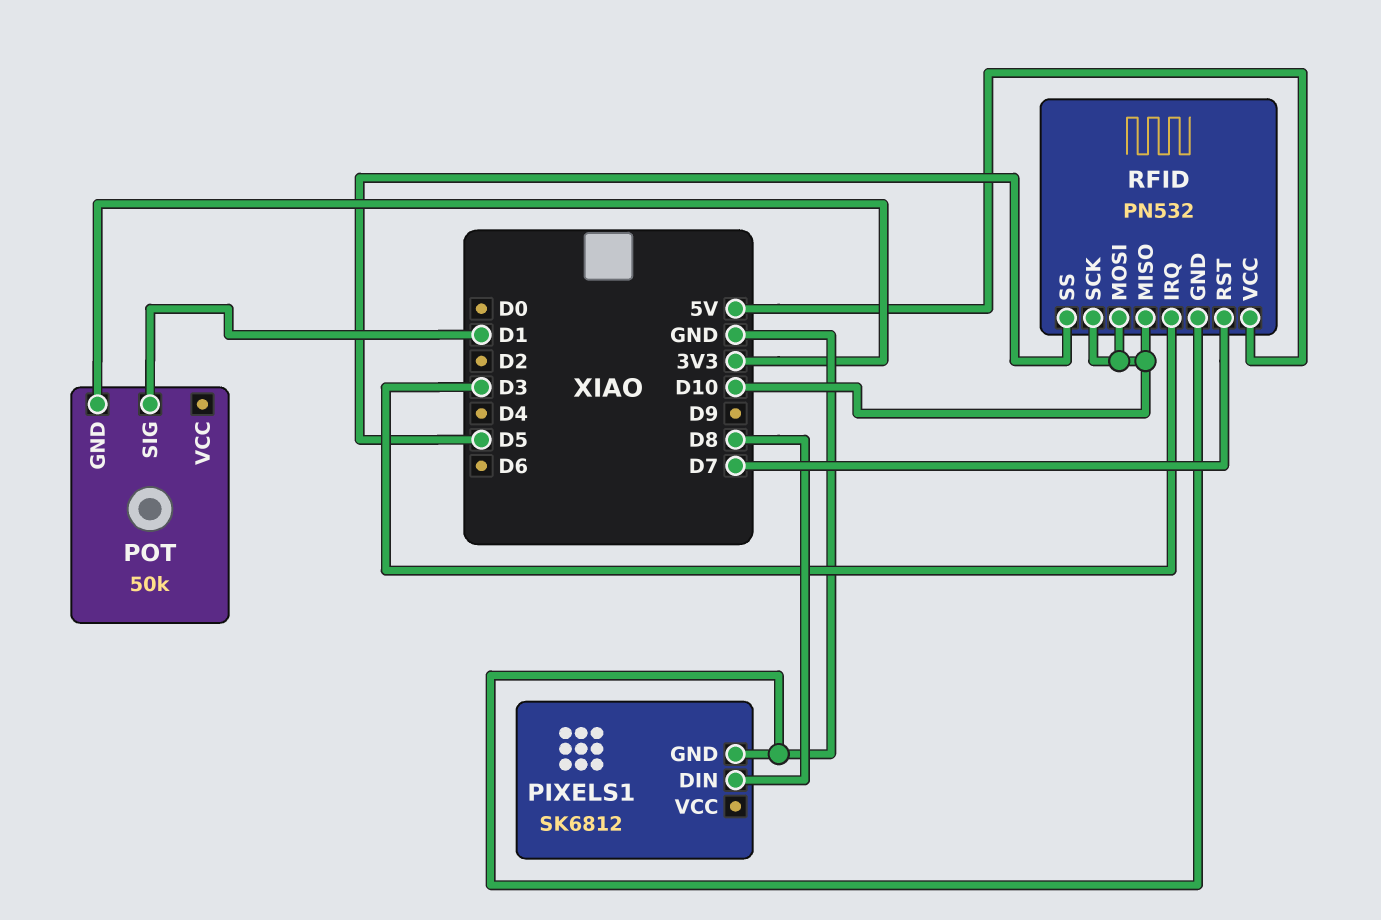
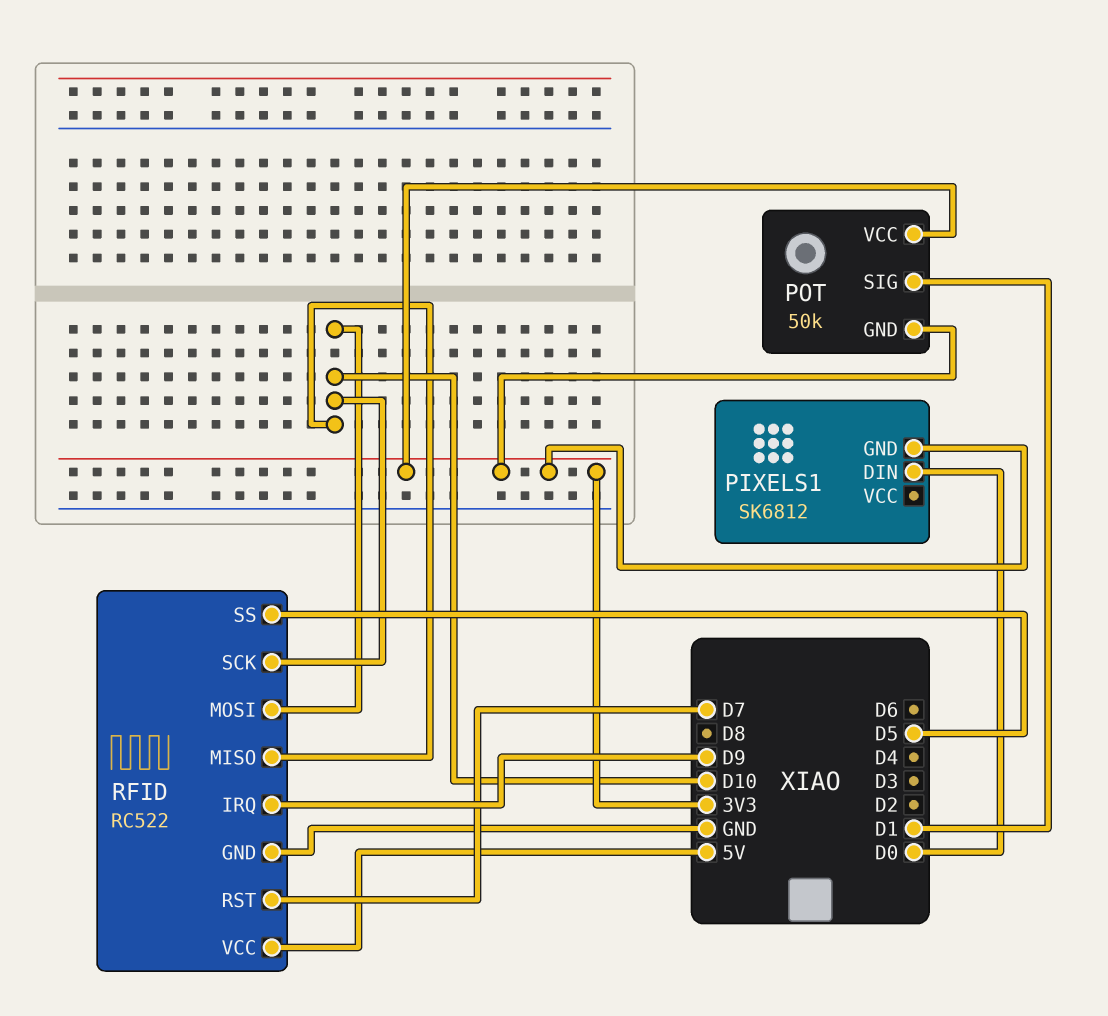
PIXELS1 pin DIN: D8 -> D0
PIXELS1 pin GND: GND -> 3V3
POT pin VCC: none -> 3V3
RFID: PN532 -> RC522
RFID pin IRQ: D3 -> D9

